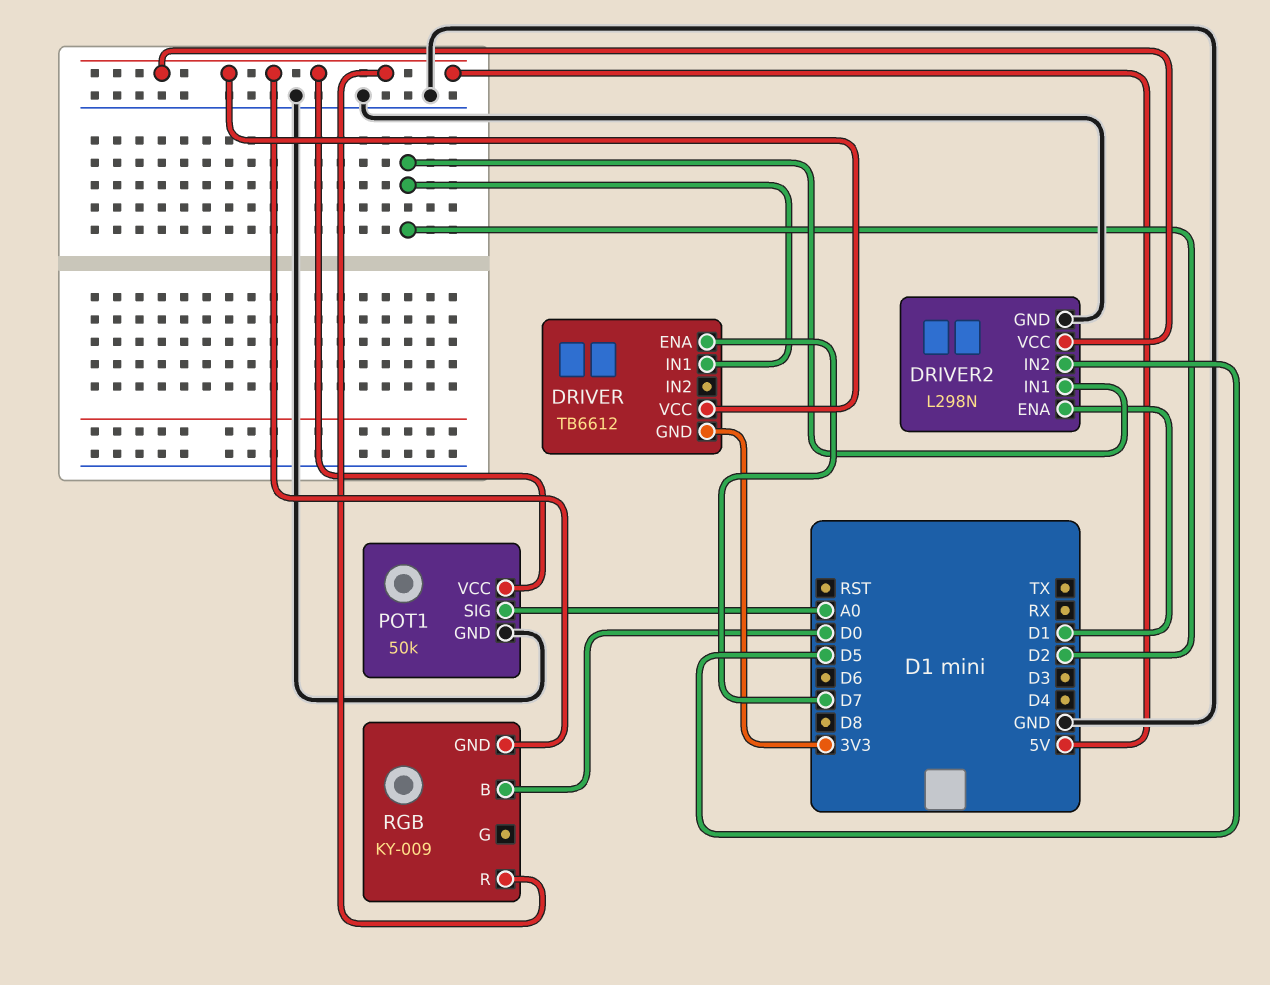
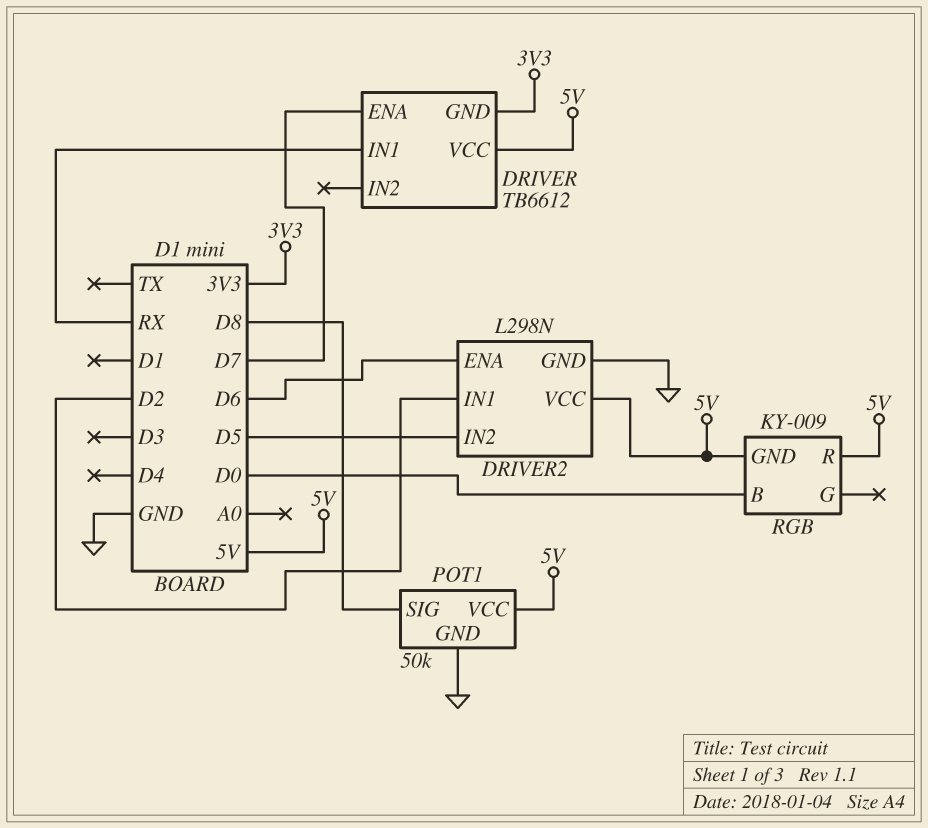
DRIVER pin IN1: D2 -> RX
DRIVER2 pin ENA: D1 -> D6
POT1 pin SIG: A0 -> D8

